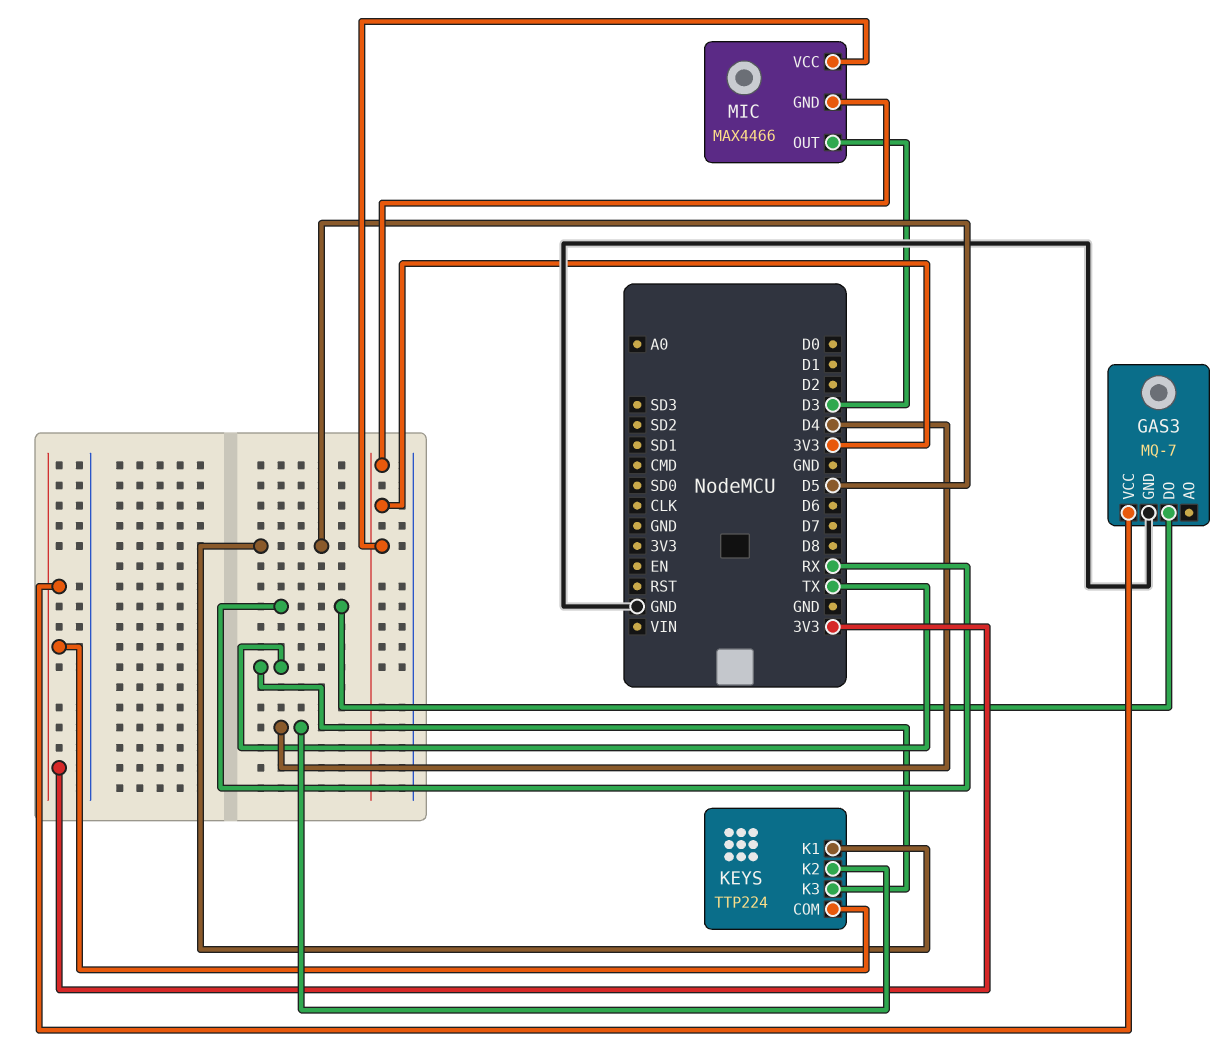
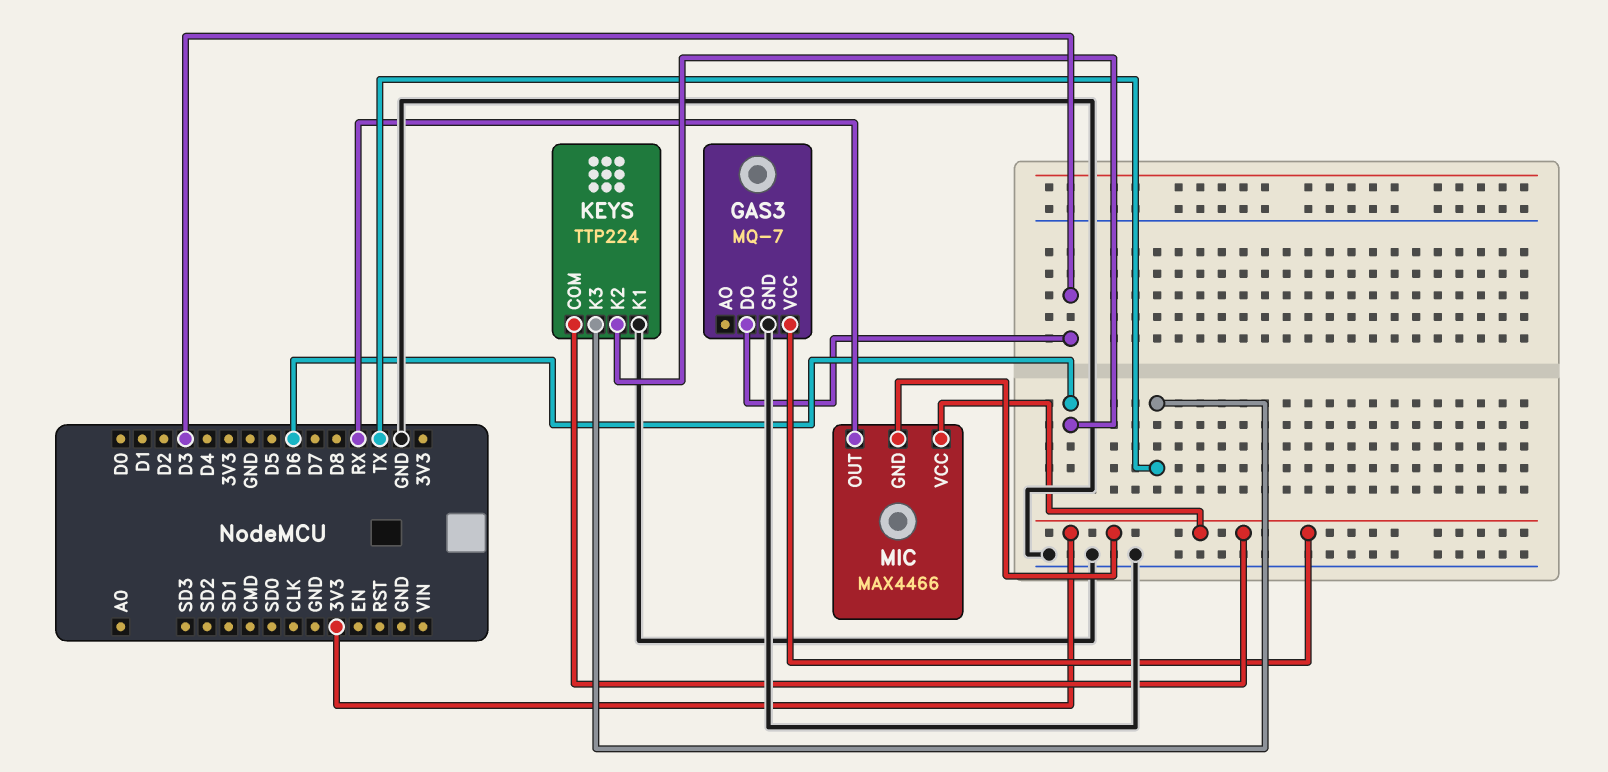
GAS3 pin DO: RX -> D3
KEYS pin K1: D5 -> GND
KEYS pin K2: D4 -> D6
MIC pin OUT: D3 -> RX

